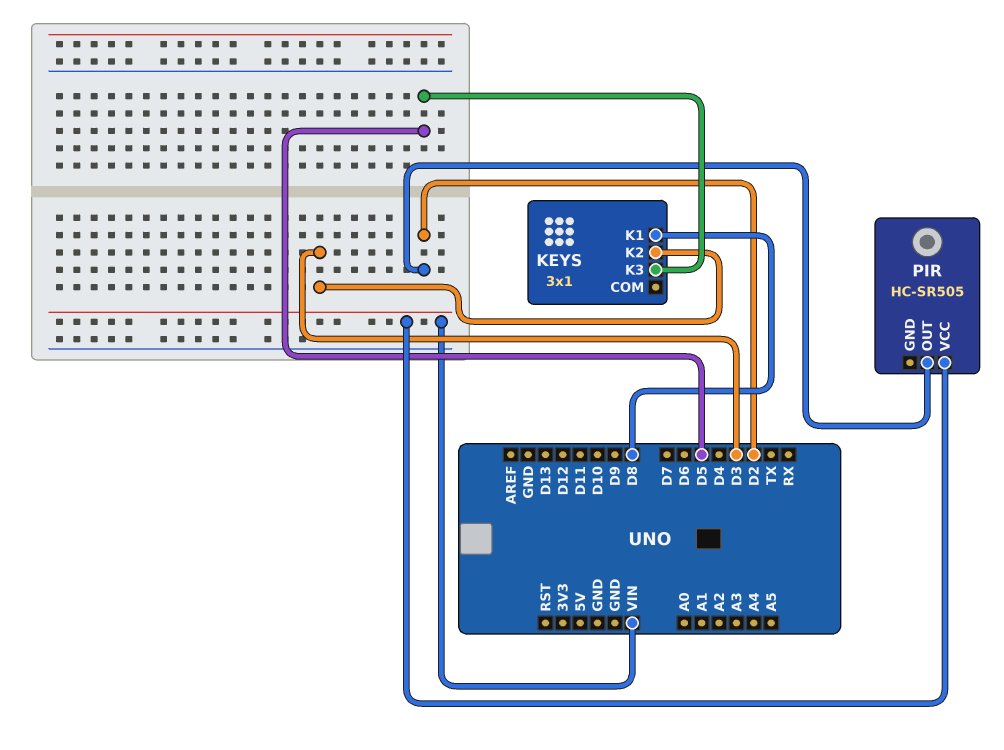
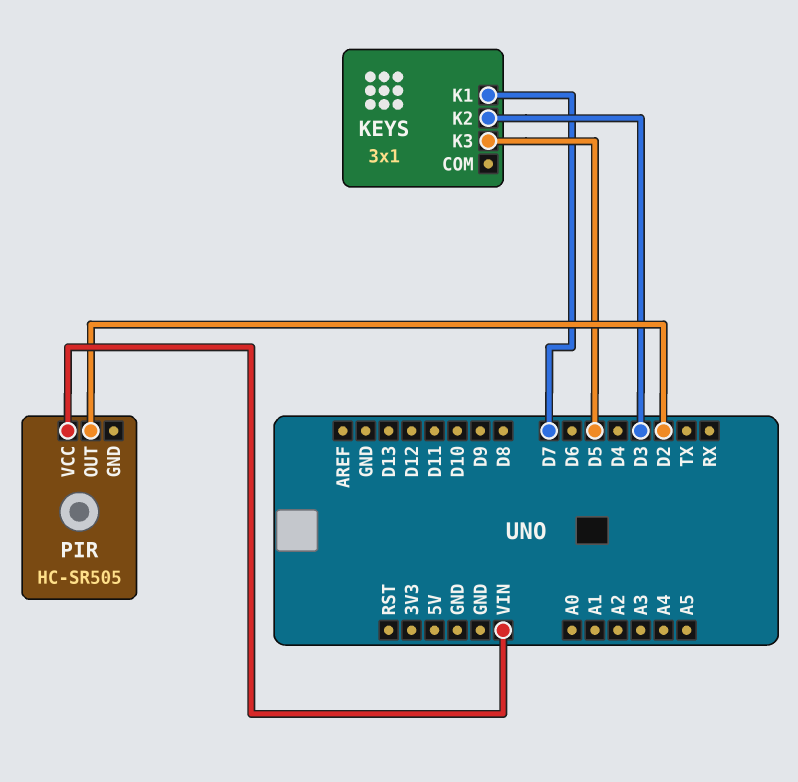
KEYS pin K1: D8 -> D7

